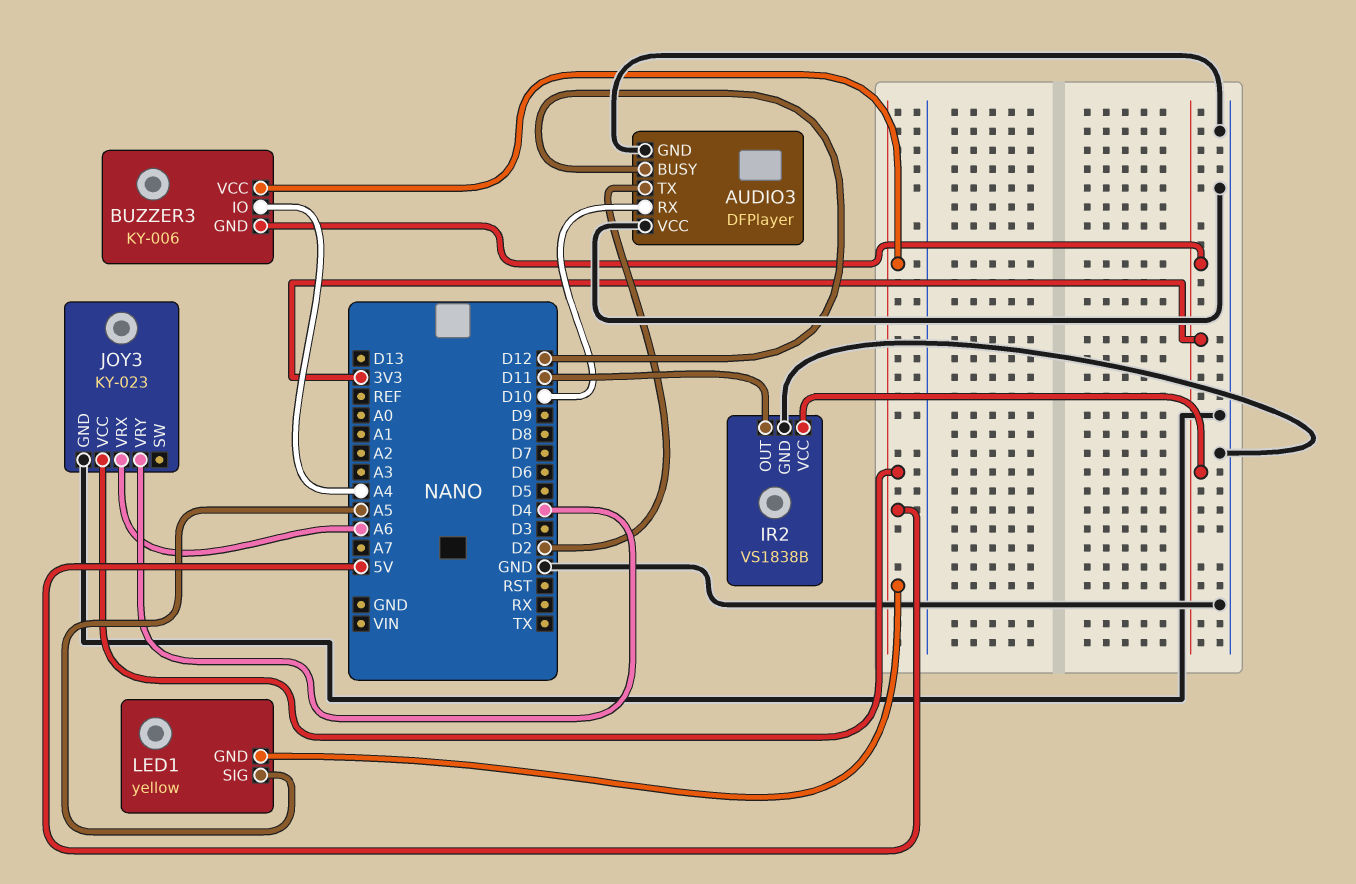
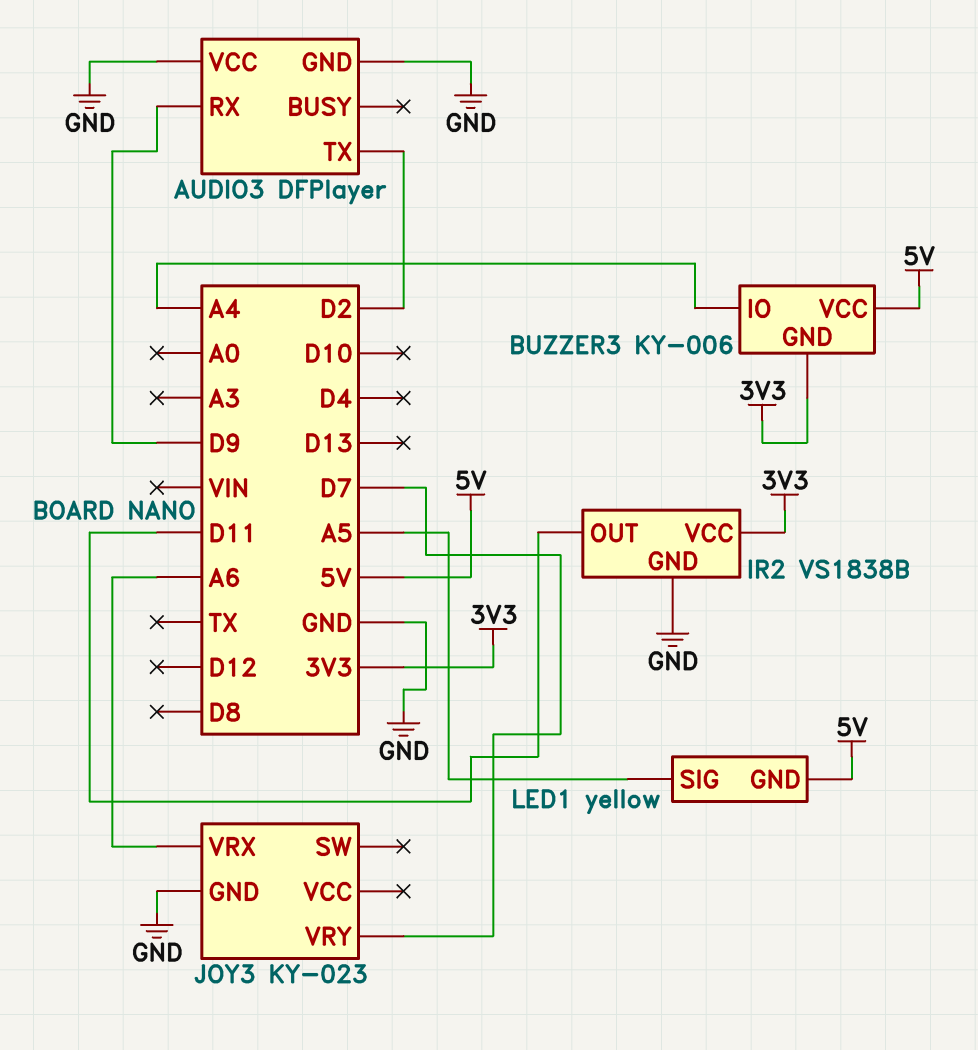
AUDIO3 pin BUSY: D12 -> none
AUDIO3 pin RX: D10 -> D9
JOY3 pin VCC: 5V -> none
JOY3 pin VRY: D4 -> D7

